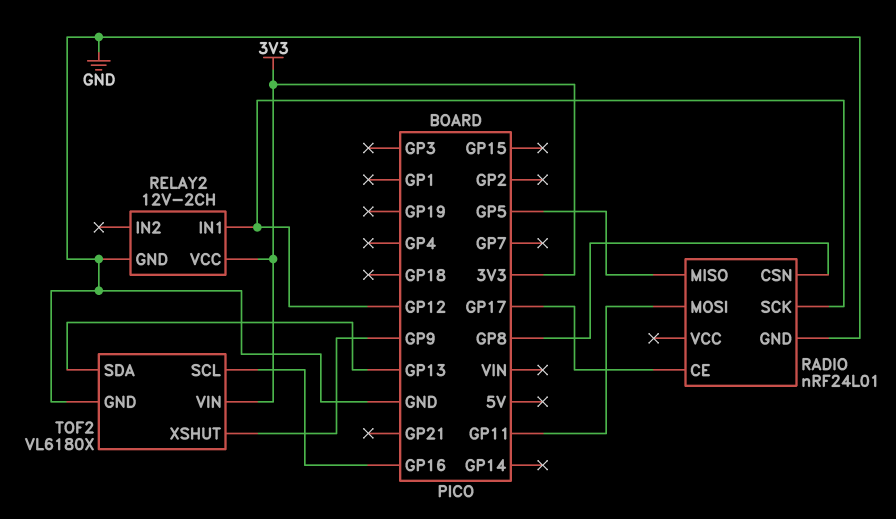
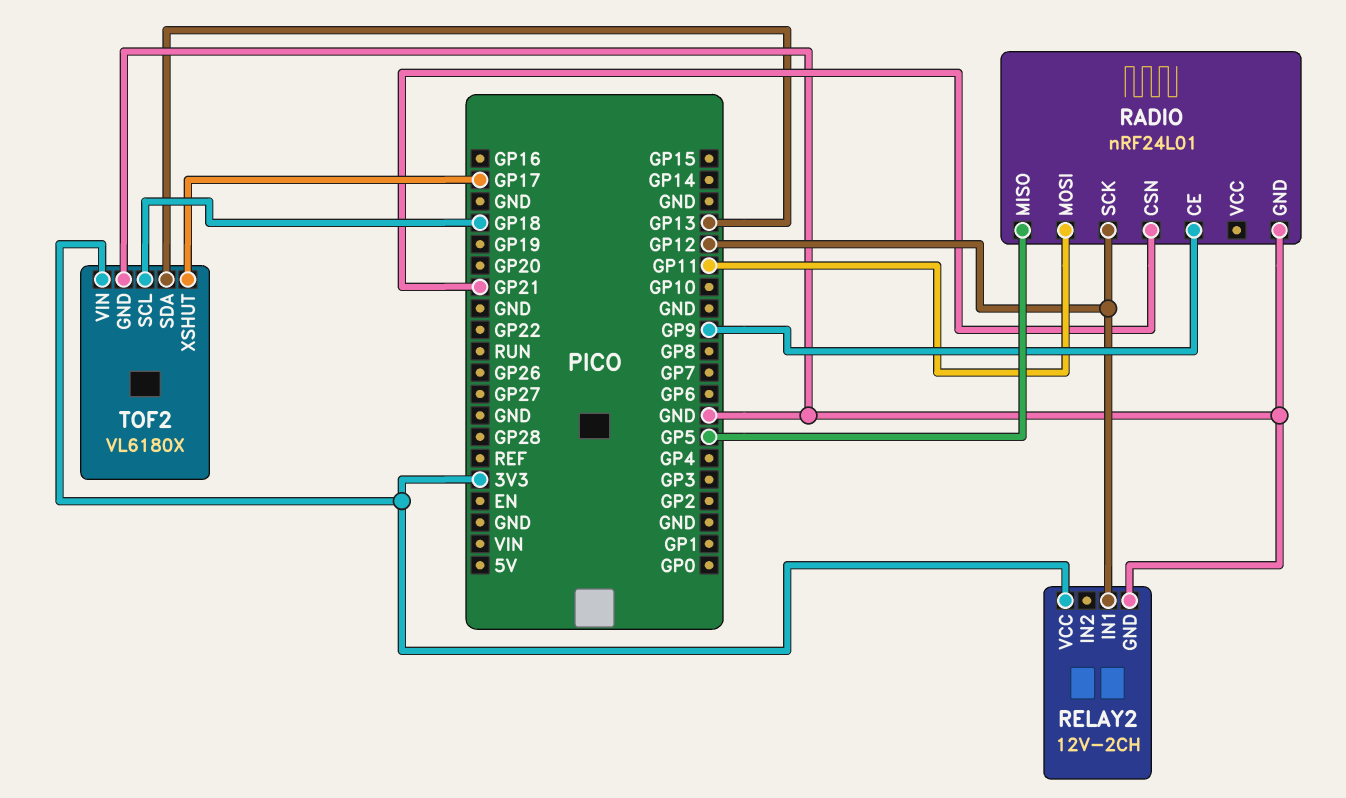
RADIO pin CE: GP17 -> GP9
RADIO pin CSN: GP8 -> GP21
TOF2 pin SCL: GP16 -> GP18
TOF2 pin XSHUT: GP9 -> GP17

